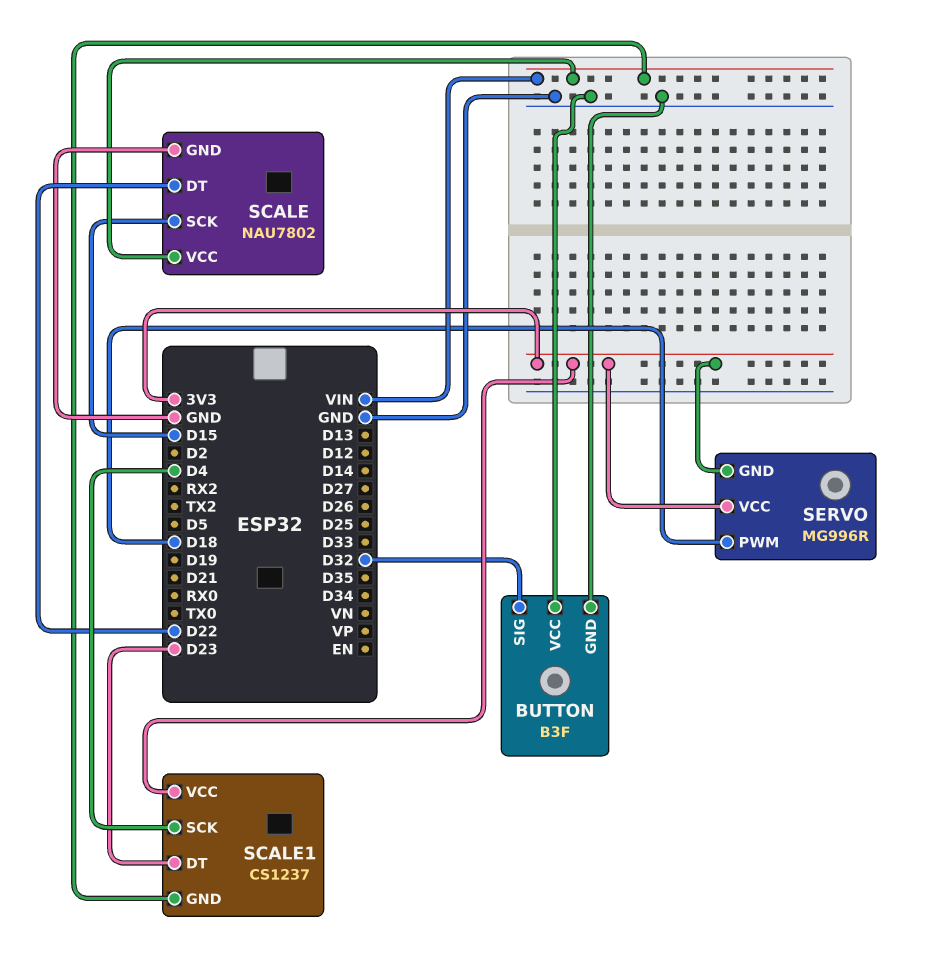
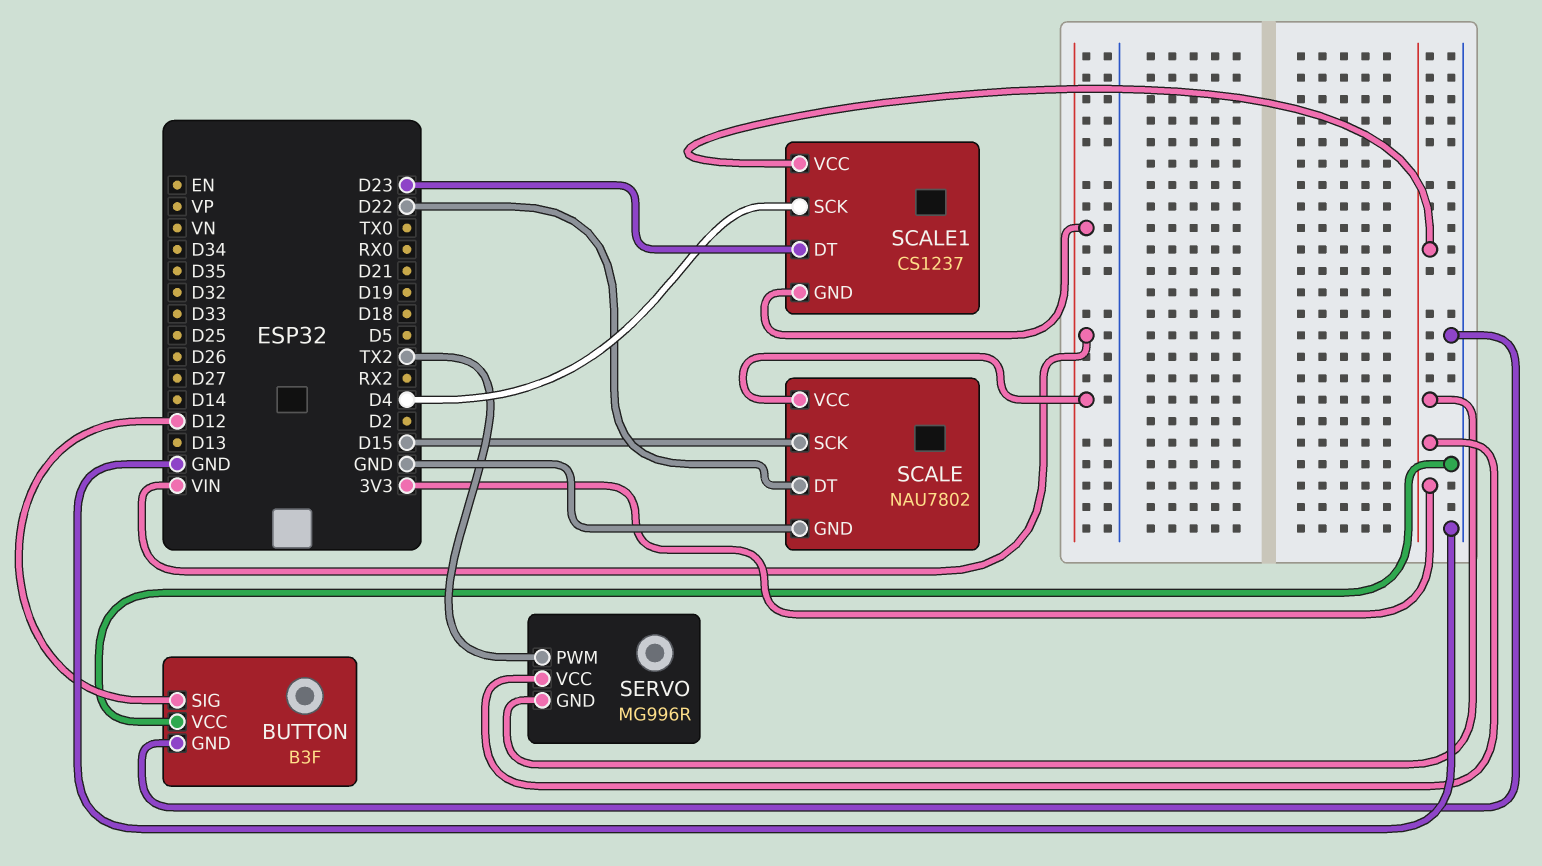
BUTTON pin SIG: D32 -> D12
SERVO pin PWM: D18 -> TX2

